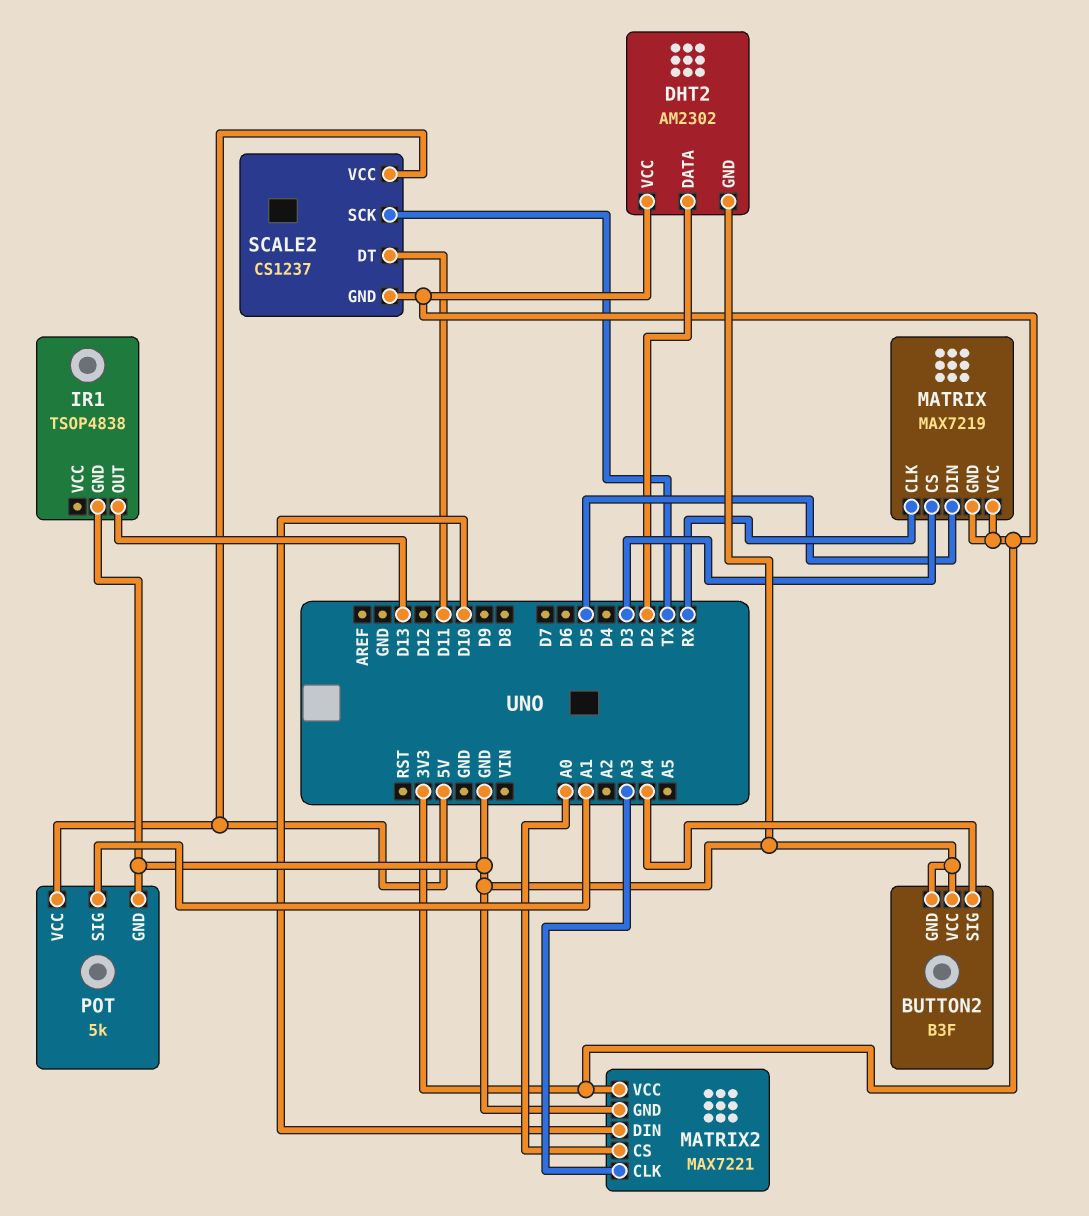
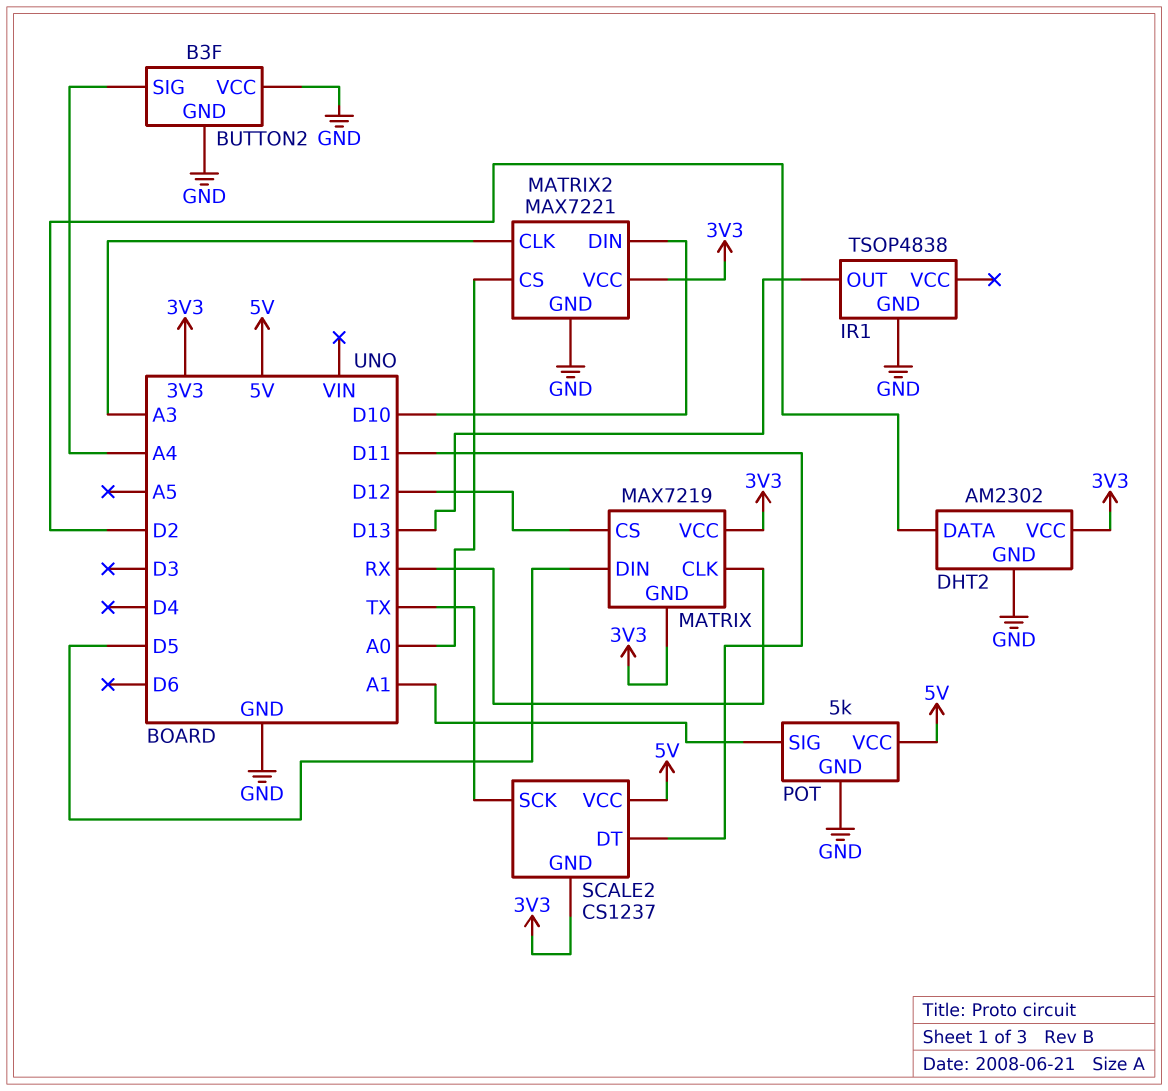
MATRIX pin CS: D3 -> D12

